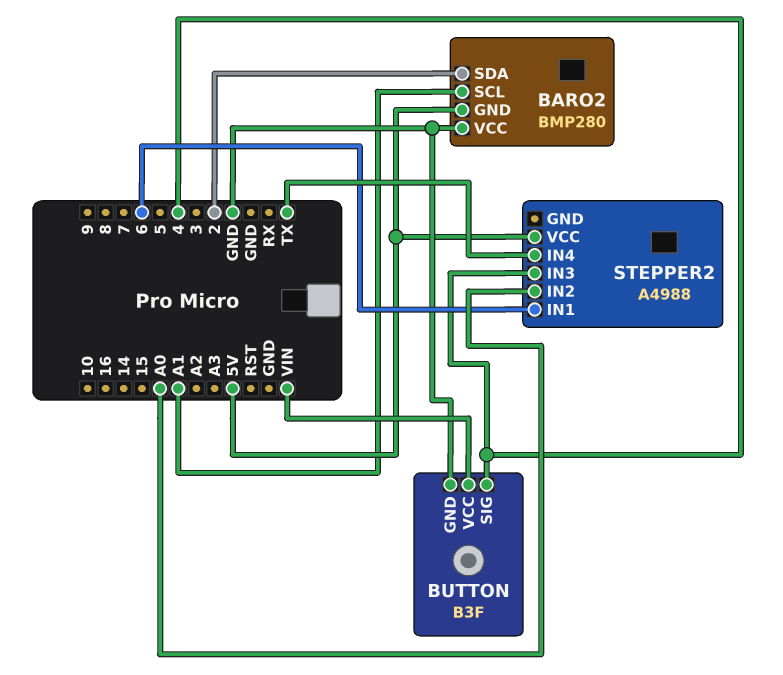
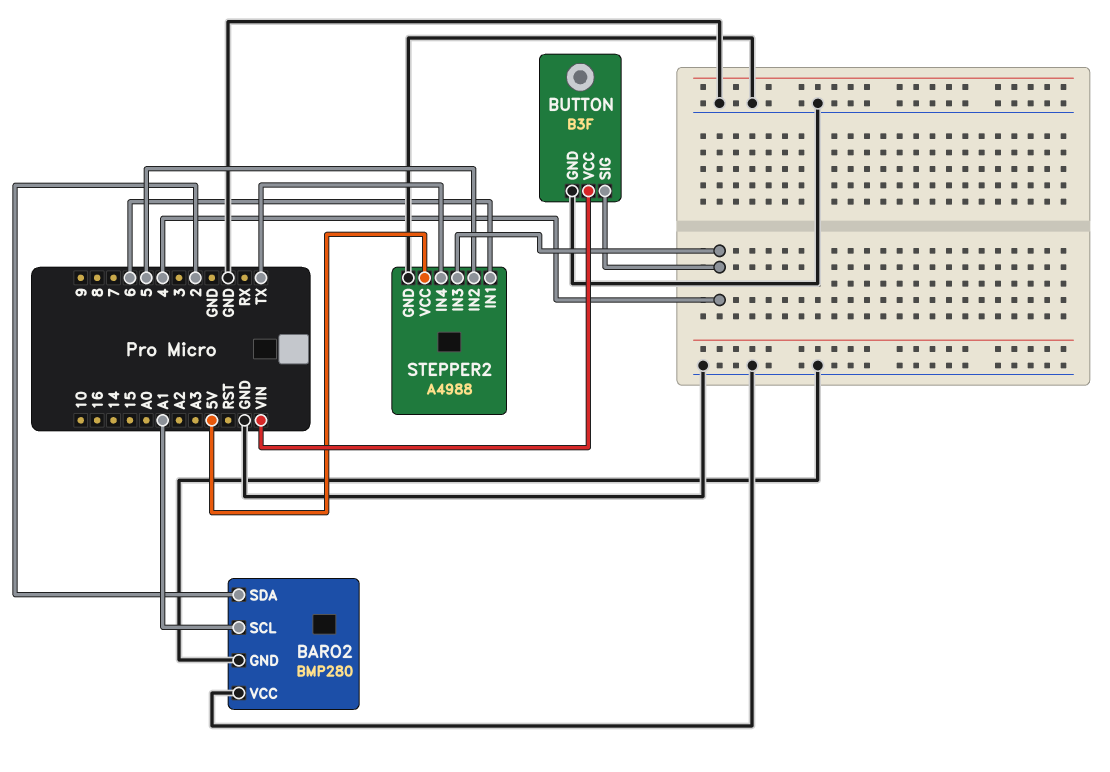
BARO2 pin GND: 5V -> GND
STEPPER2 pin GND: none -> GND
STEPPER2 pin IN2: A0 -> 5

